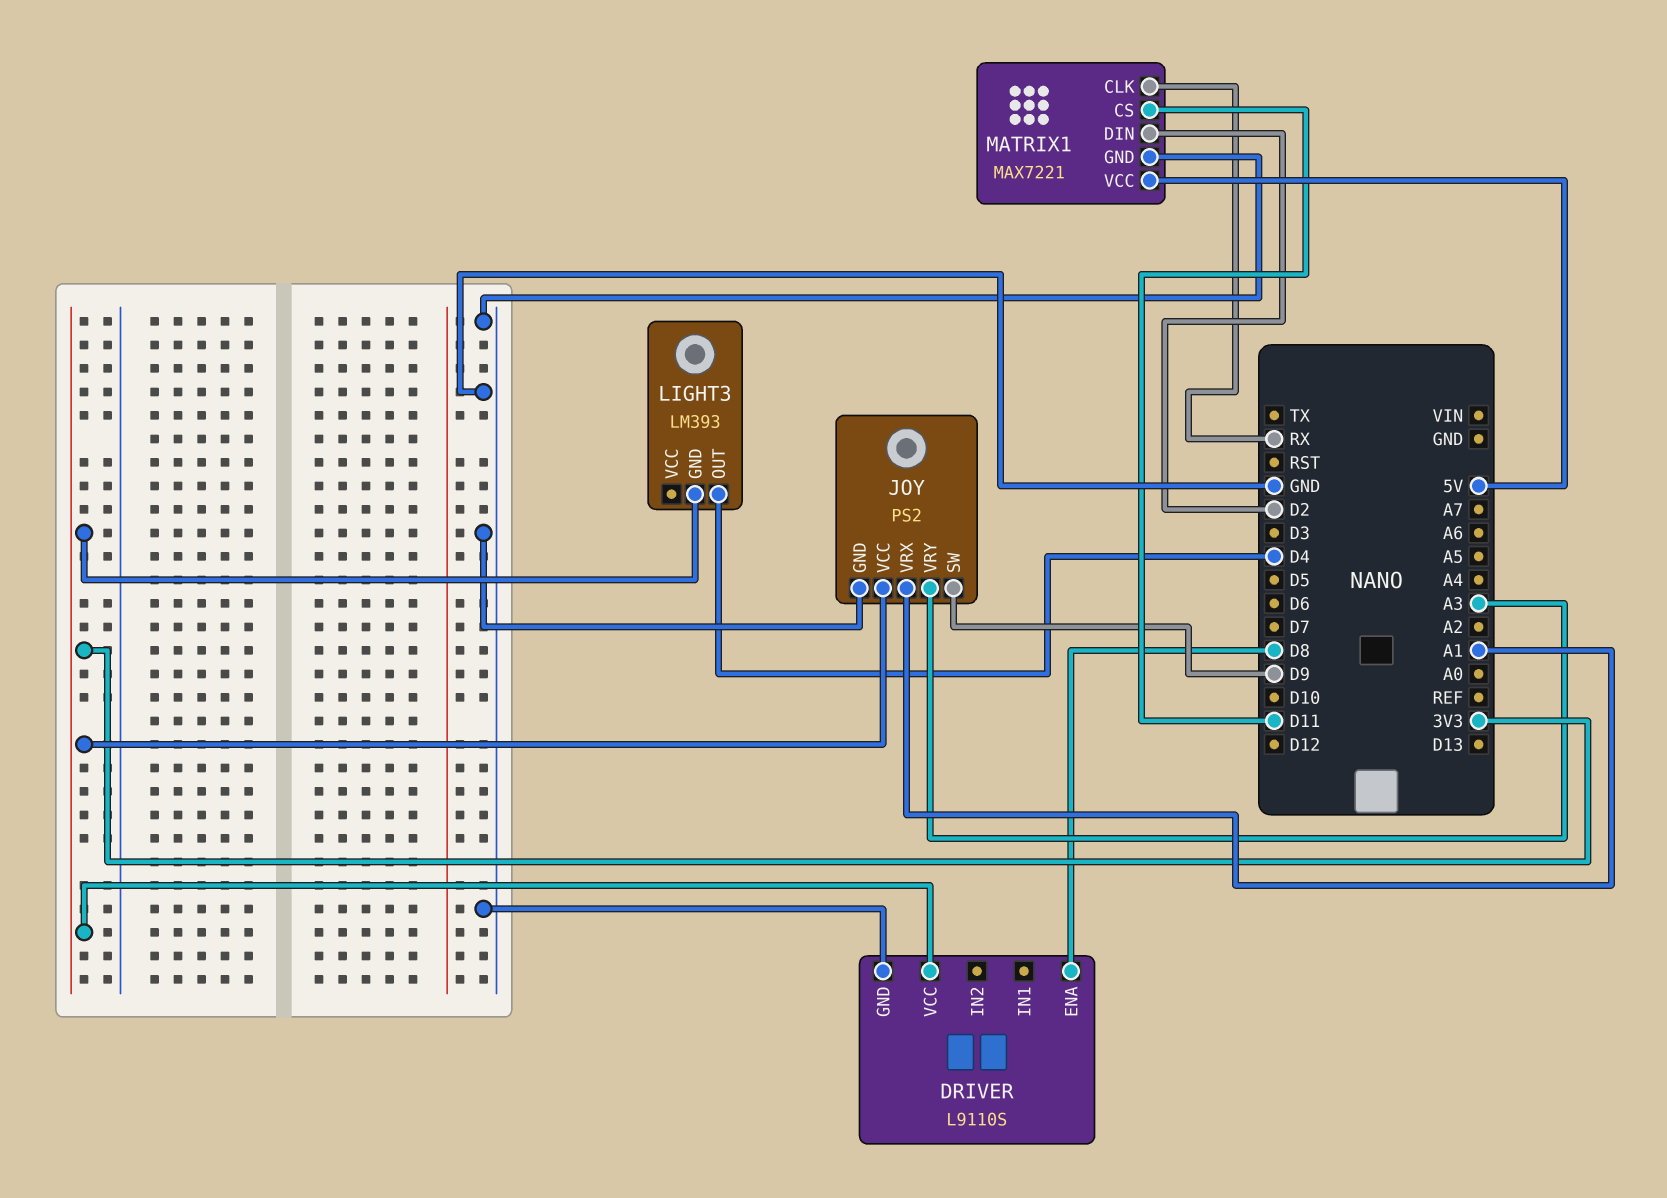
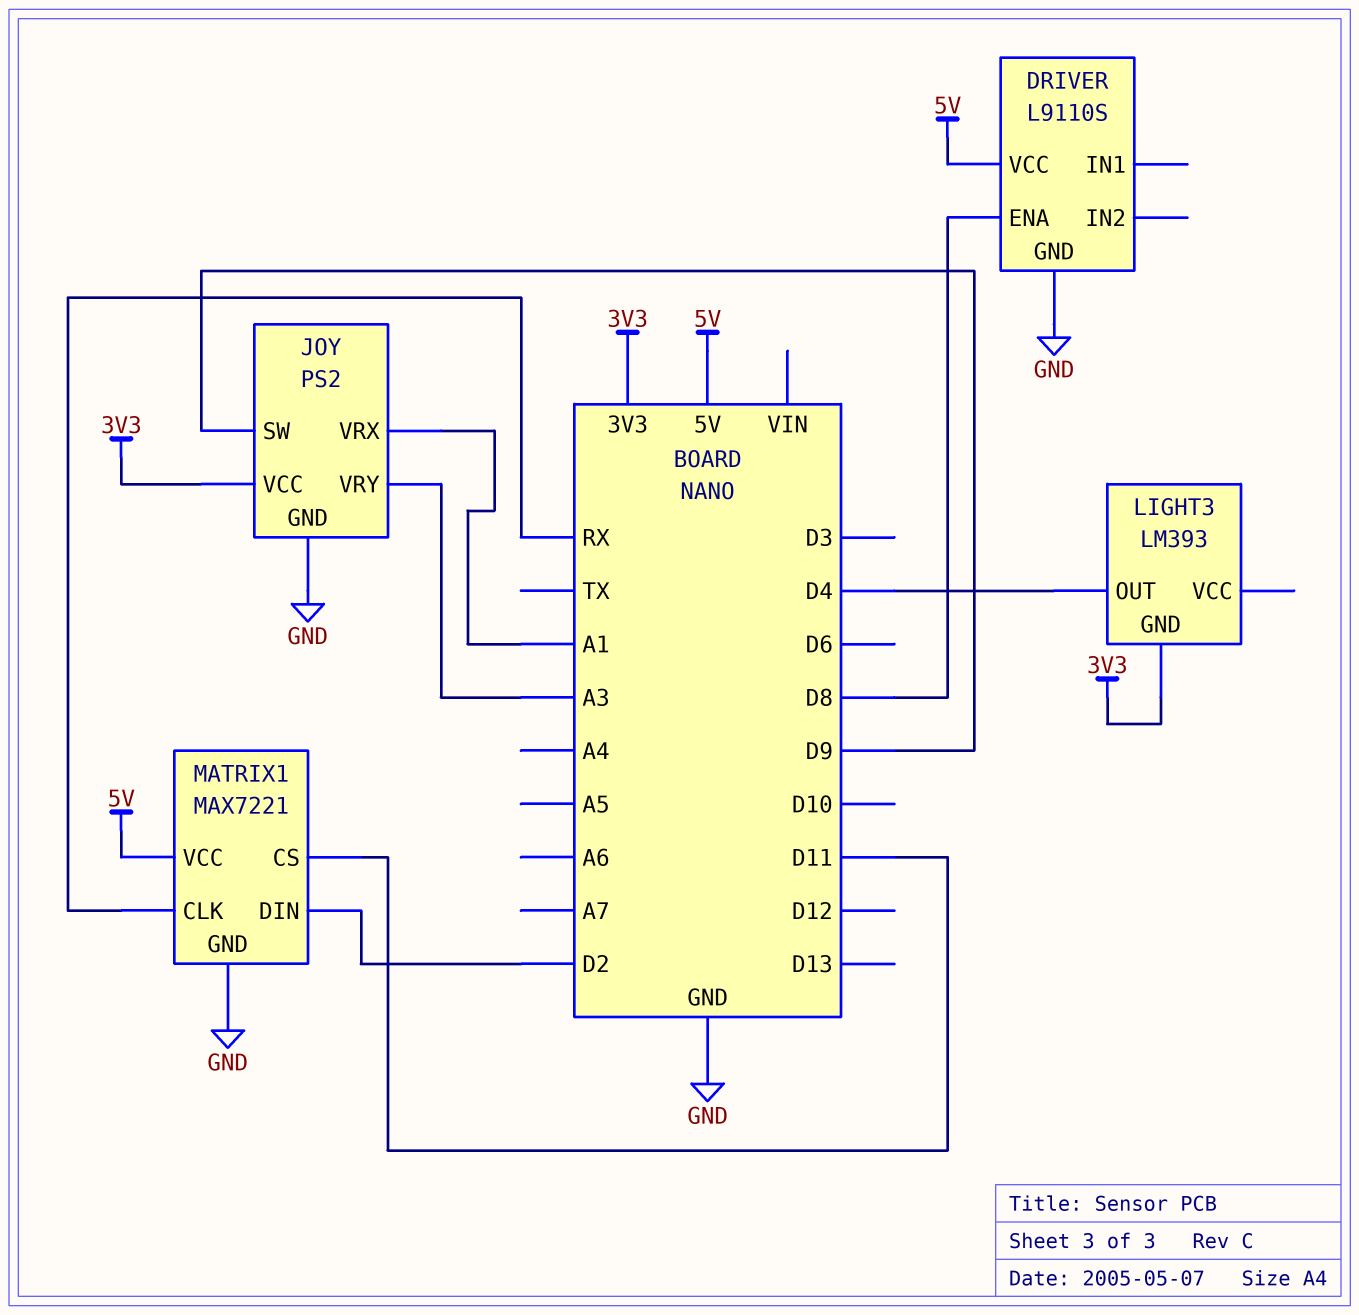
DRIVER pin VCC: 3V3 -> 5V

